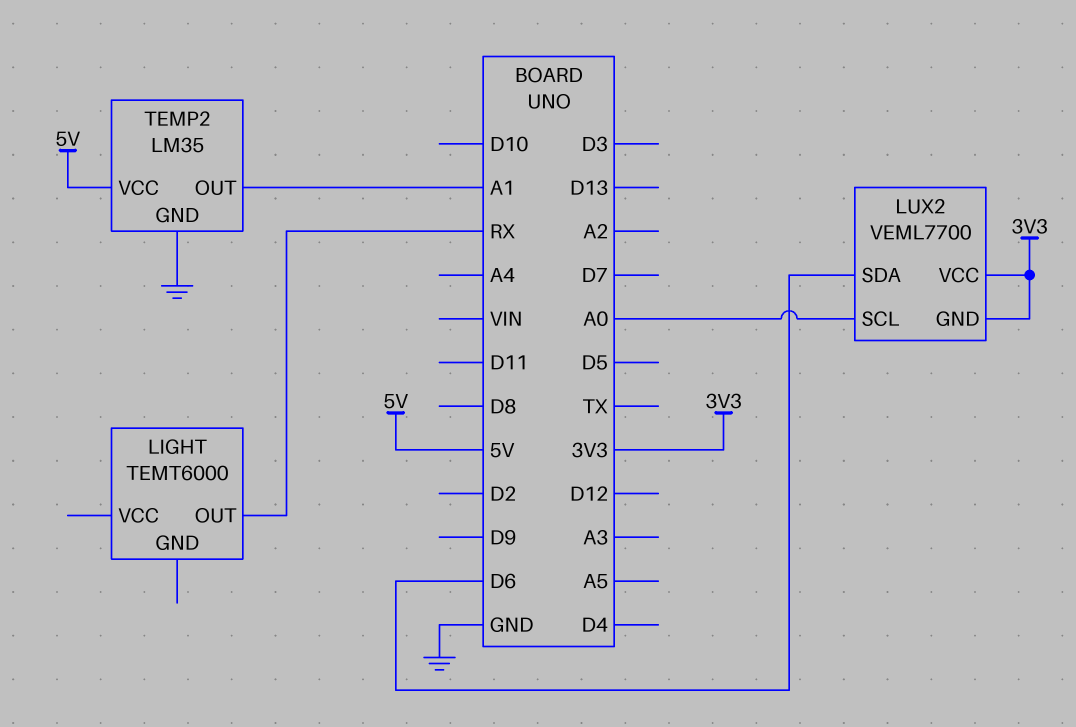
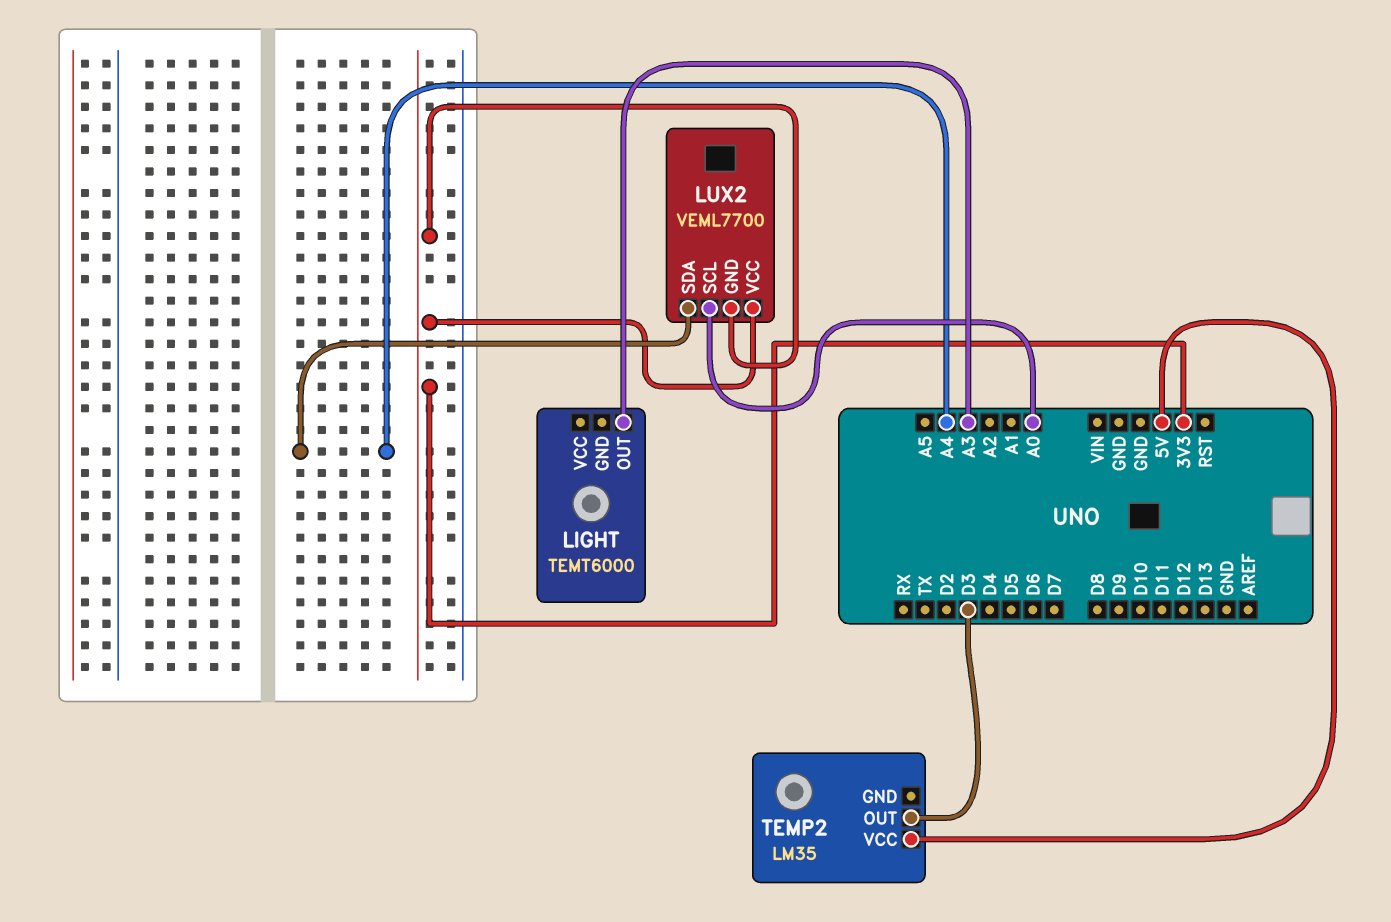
LIGHT pin OUT: RX -> A3
LUX2 pin SDA: D6 -> A4
TEMP2 pin GND: GND -> none
TEMP2 pin OUT: A1 -> D3

